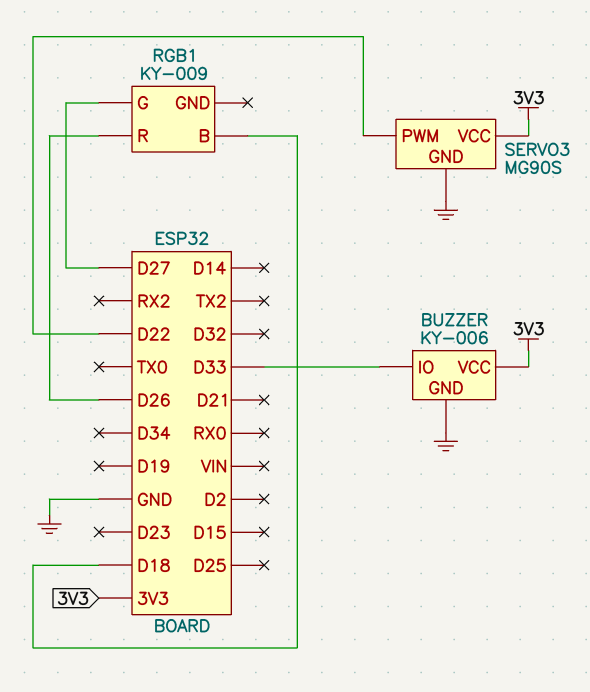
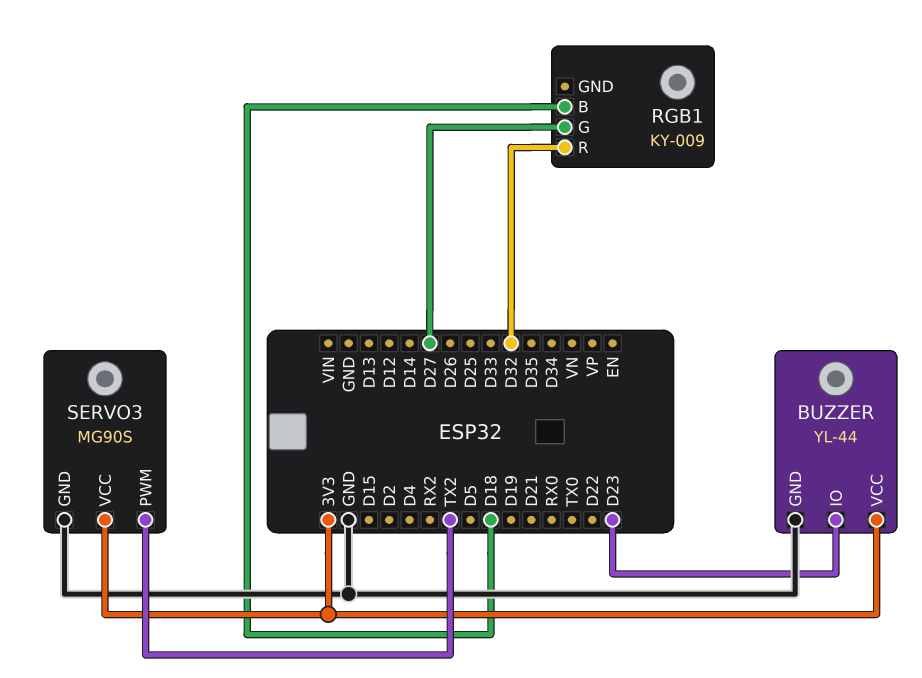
BUZZER: KY-006 -> YL-44
BUZZER pin IO: D33 -> D23
RGB1 pin R: D26 -> D32
SERVO3 pin PWM: D22 -> TX2

